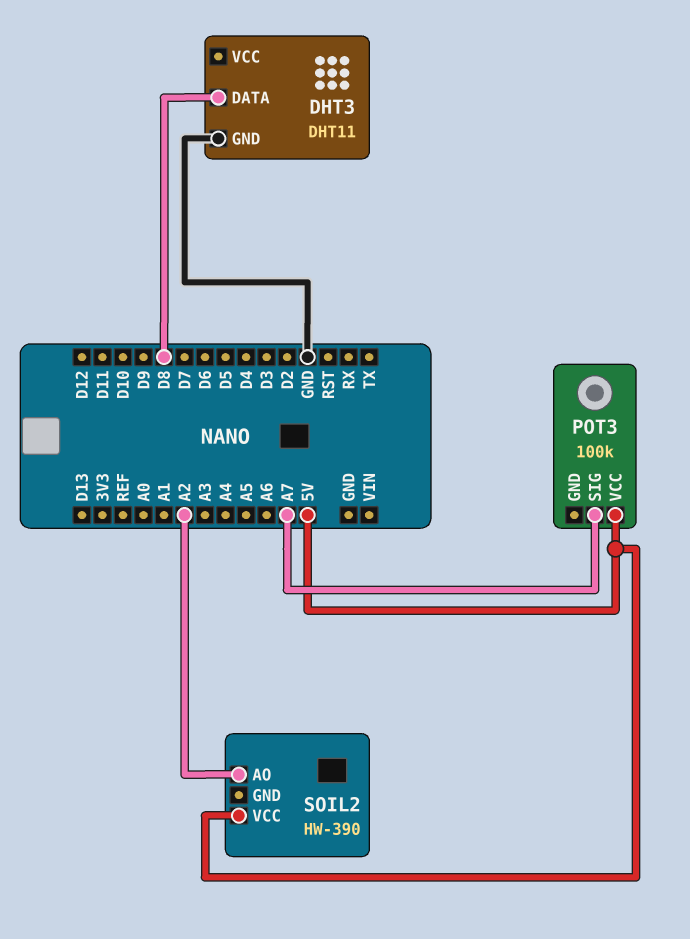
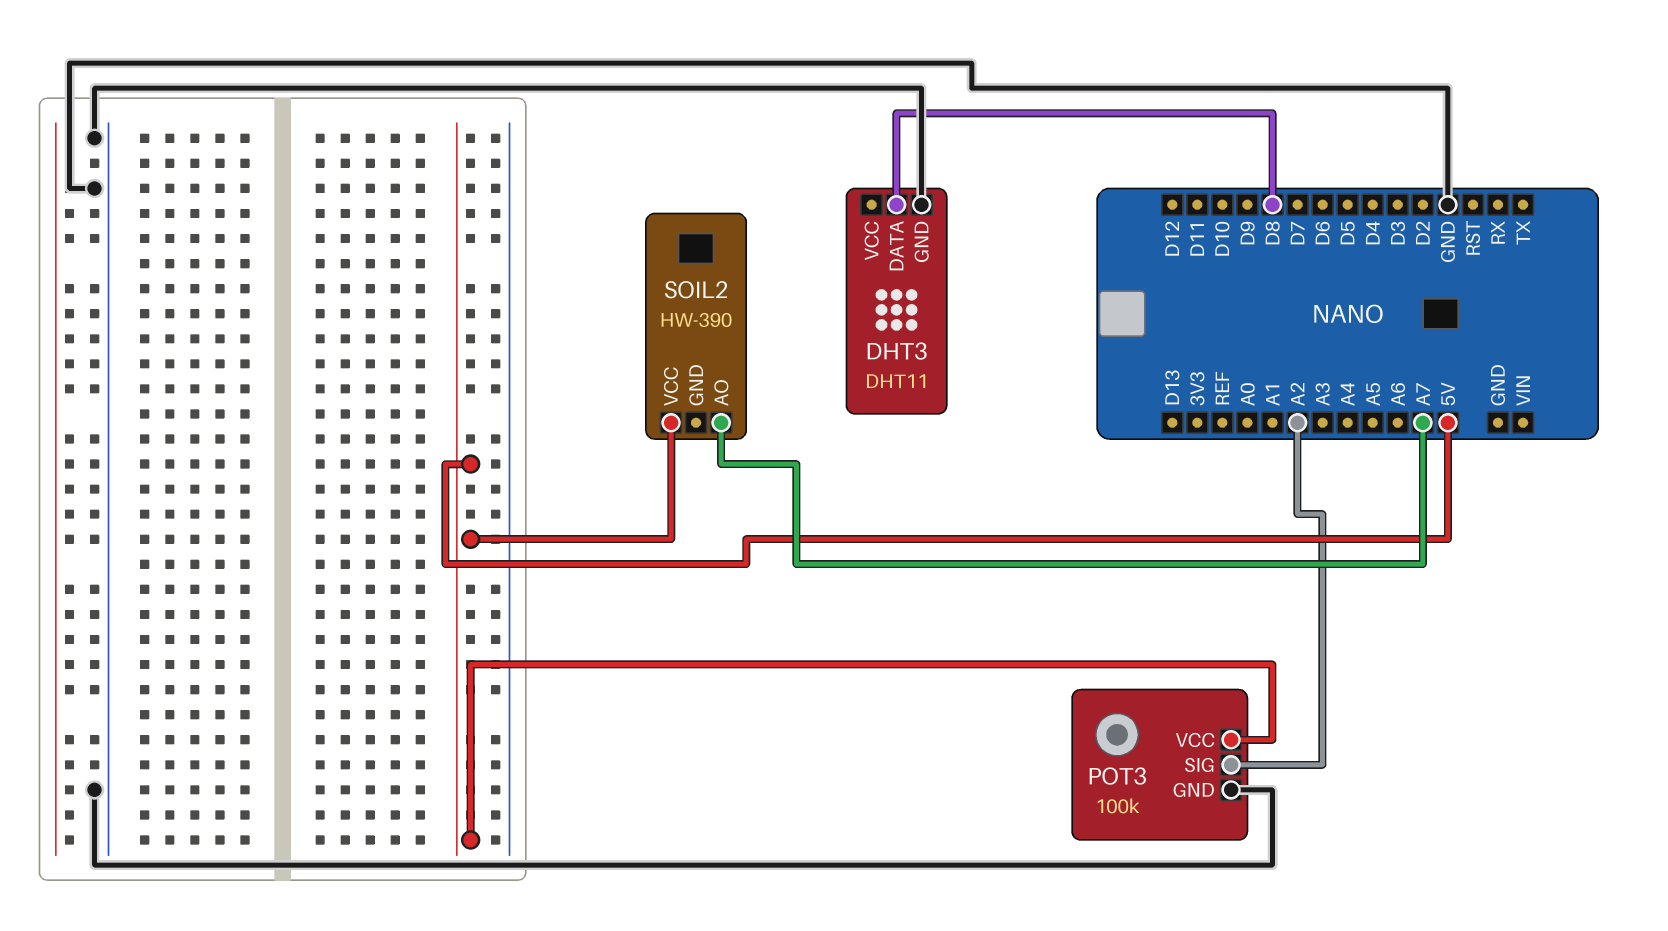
POT3 pin GND: none -> GND
POT3 pin SIG: A7 -> A2
SOIL2 pin AO: A2 -> A7

